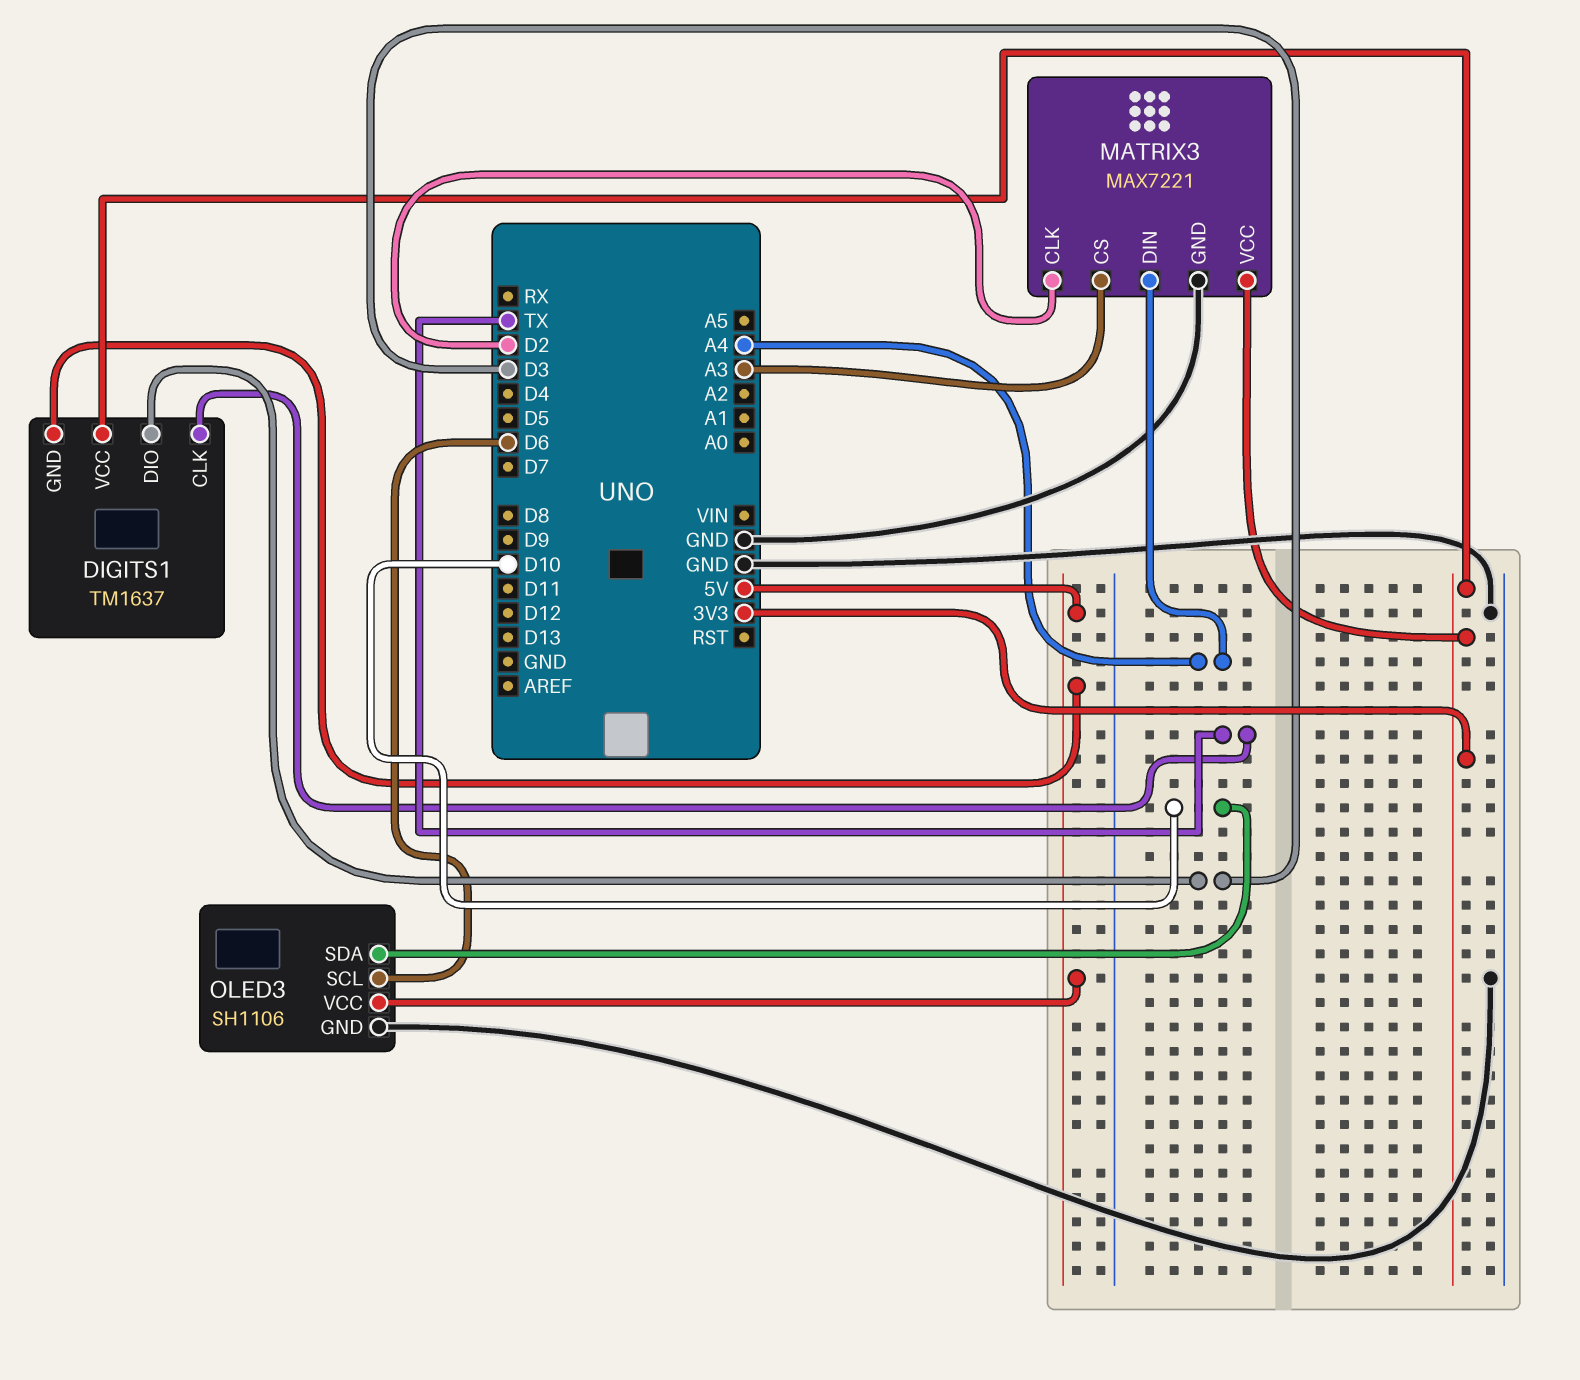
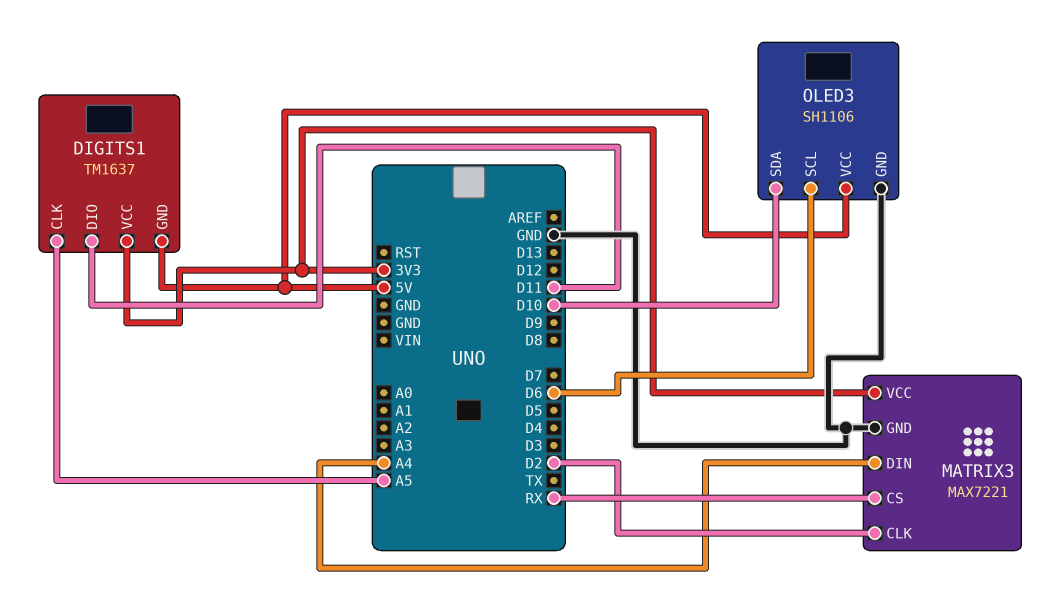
DIGITS1 pin CLK: TX -> A5
DIGITS1 pin DIO: D3 -> D11
MATRIX3 pin CS: A3 -> RX

